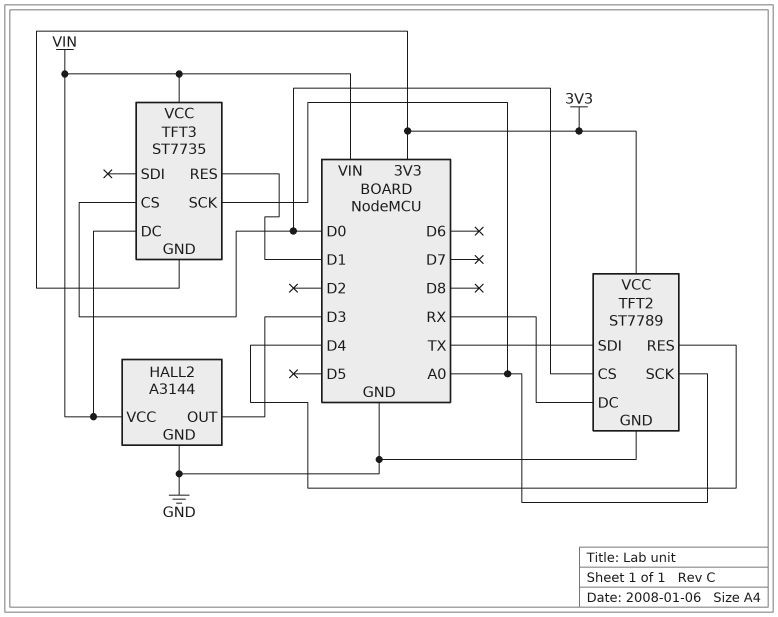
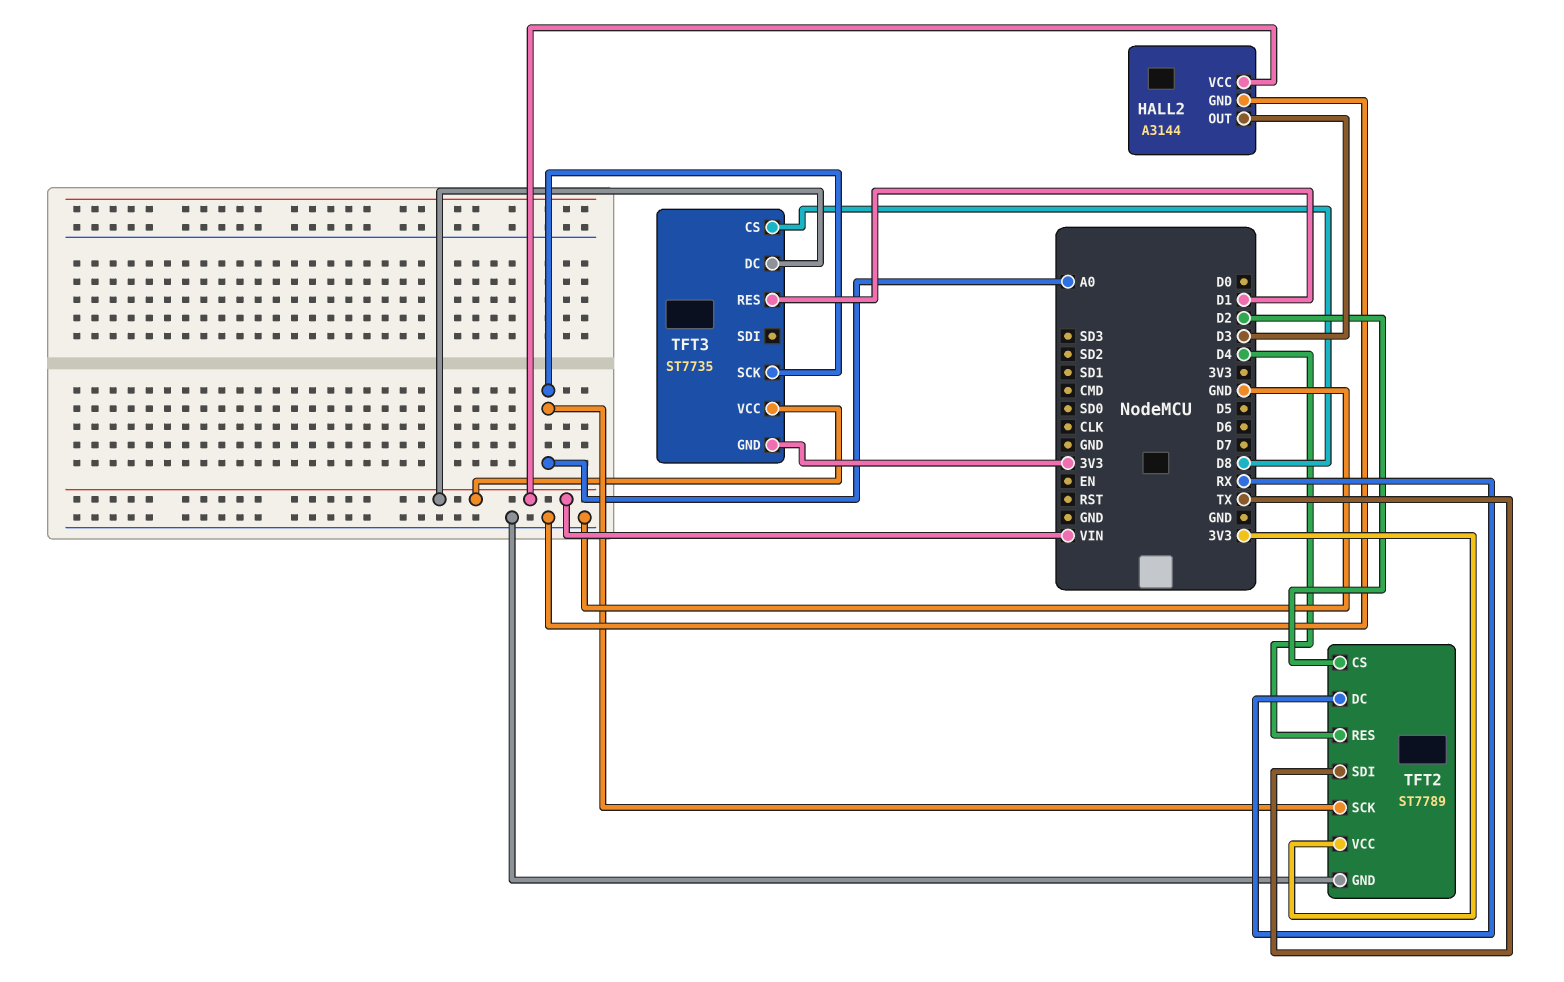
TFT2 pin CS: D0 -> D2
TFT3 pin CS: D0 -> D8

